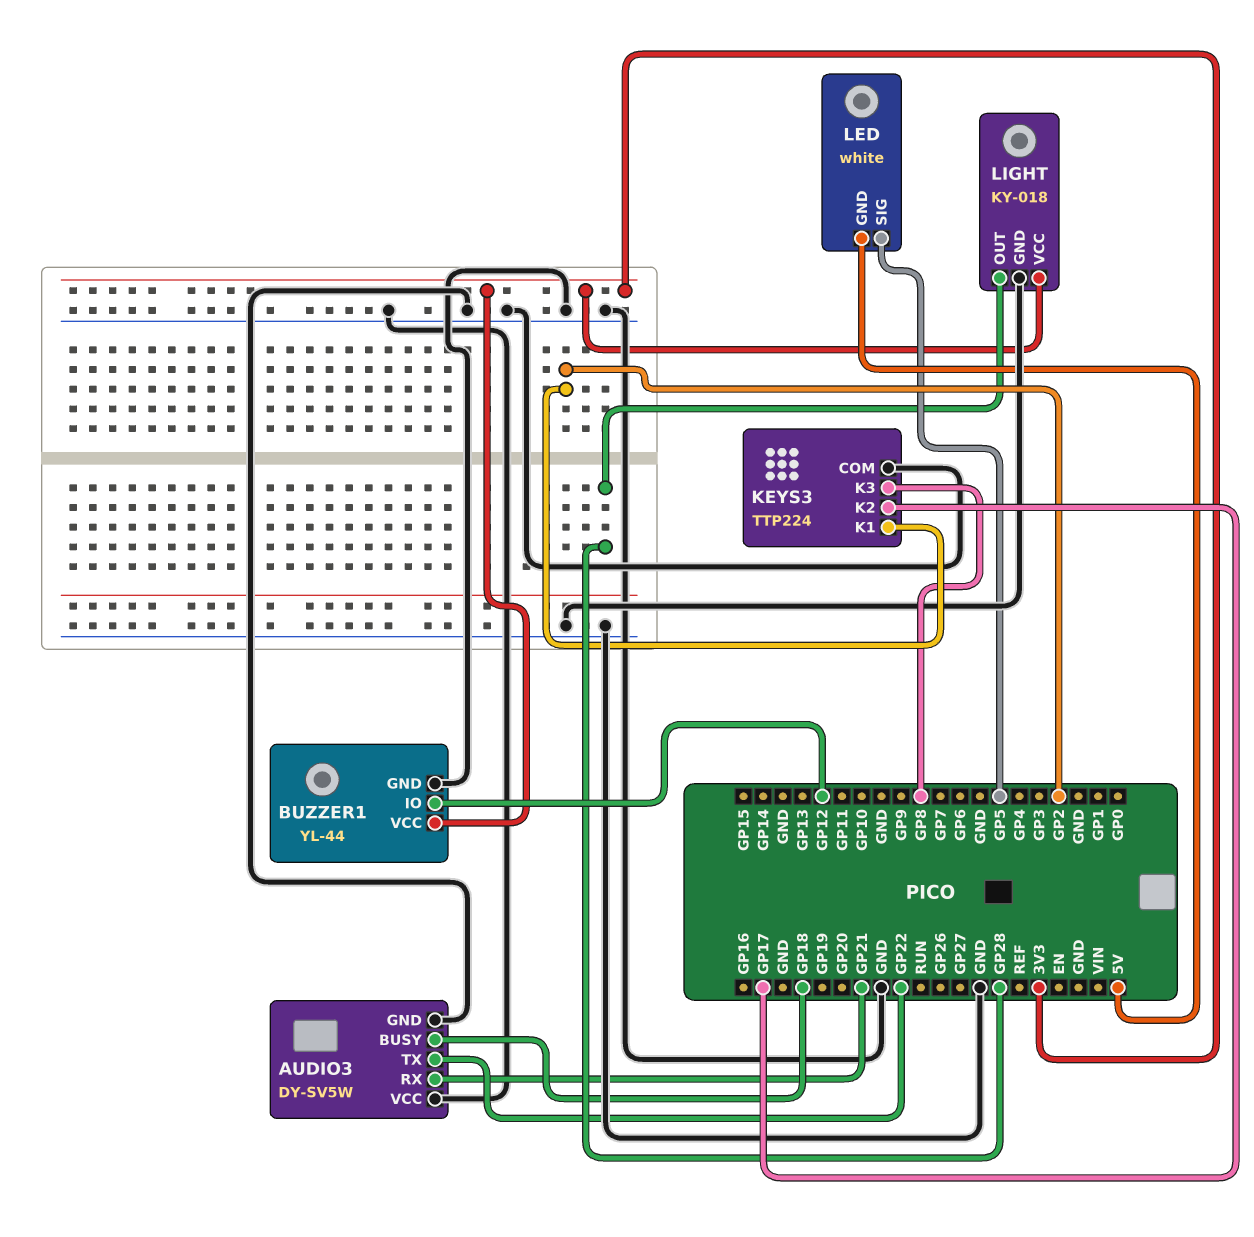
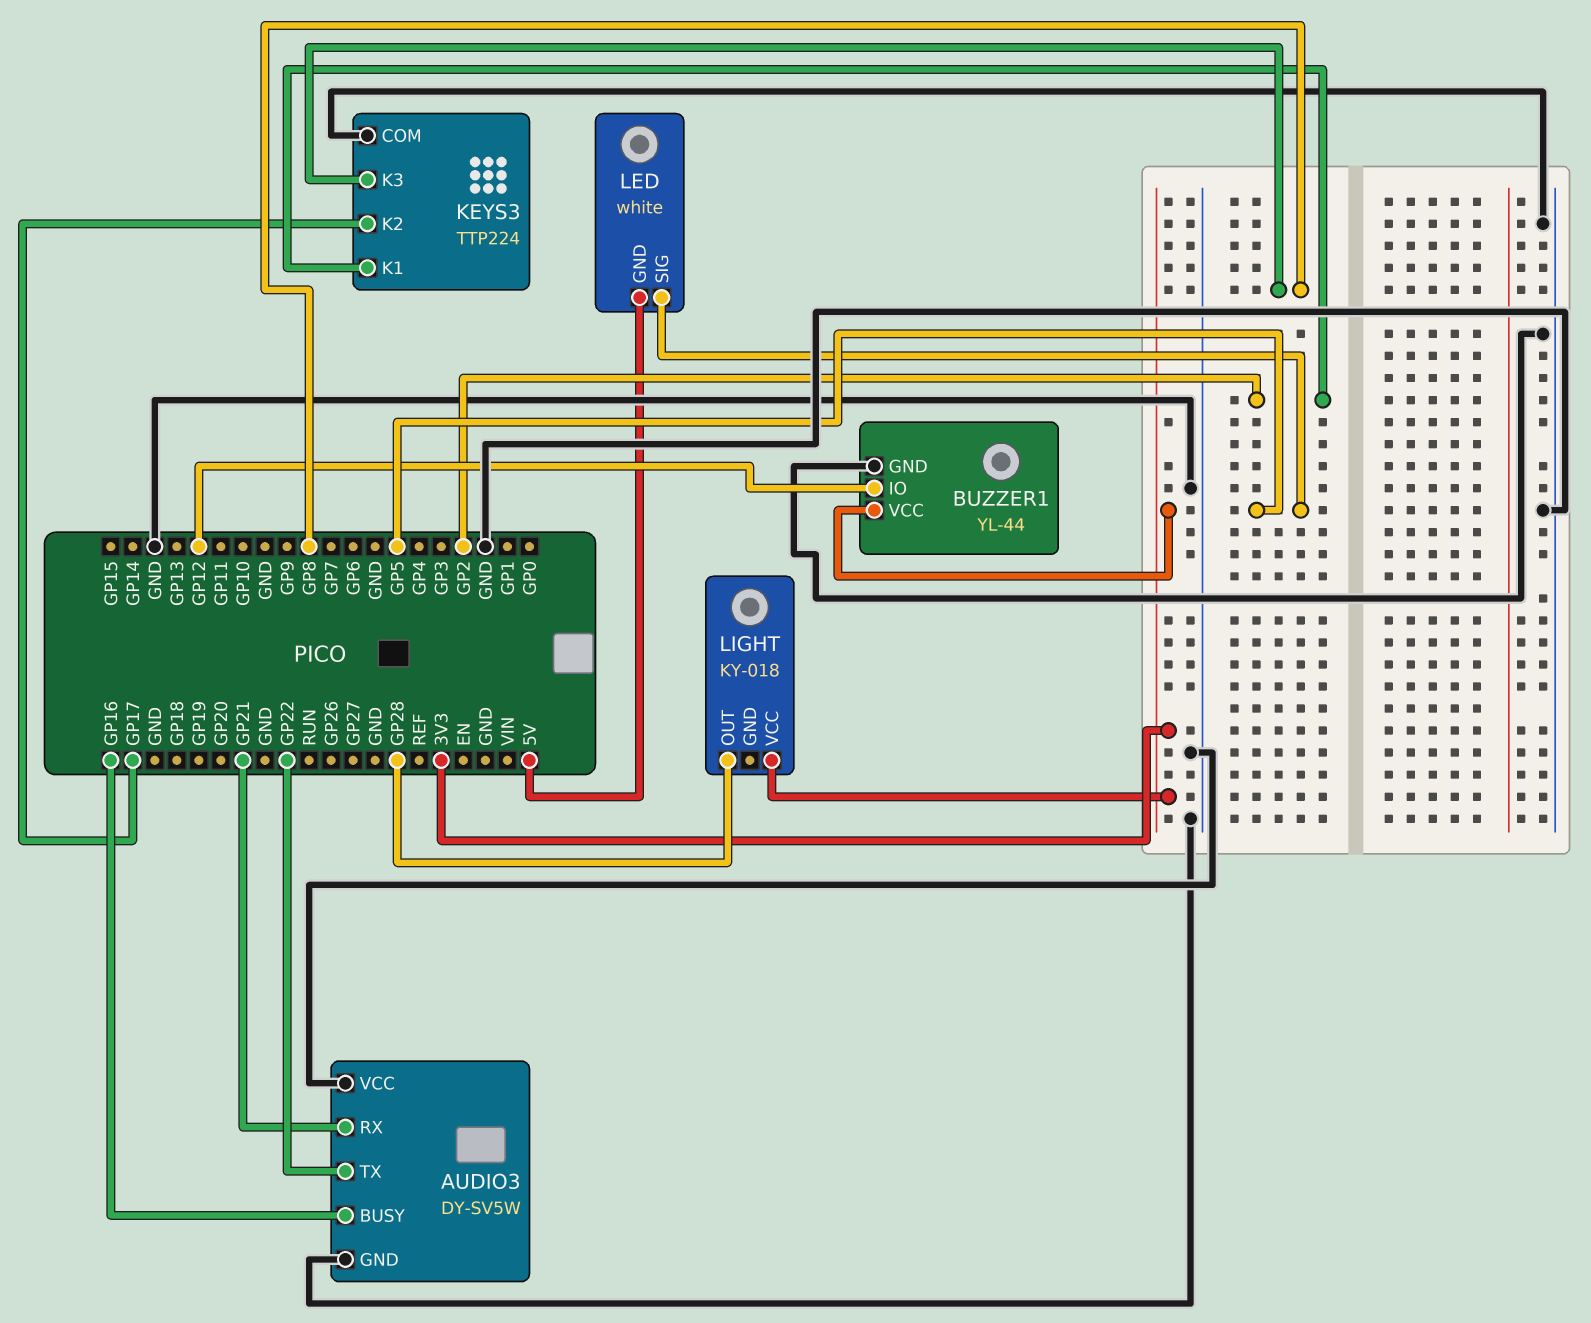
AUDIO3 pin BUSY: GP18 -> GP16
LIGHT pin GND: GND -> none

